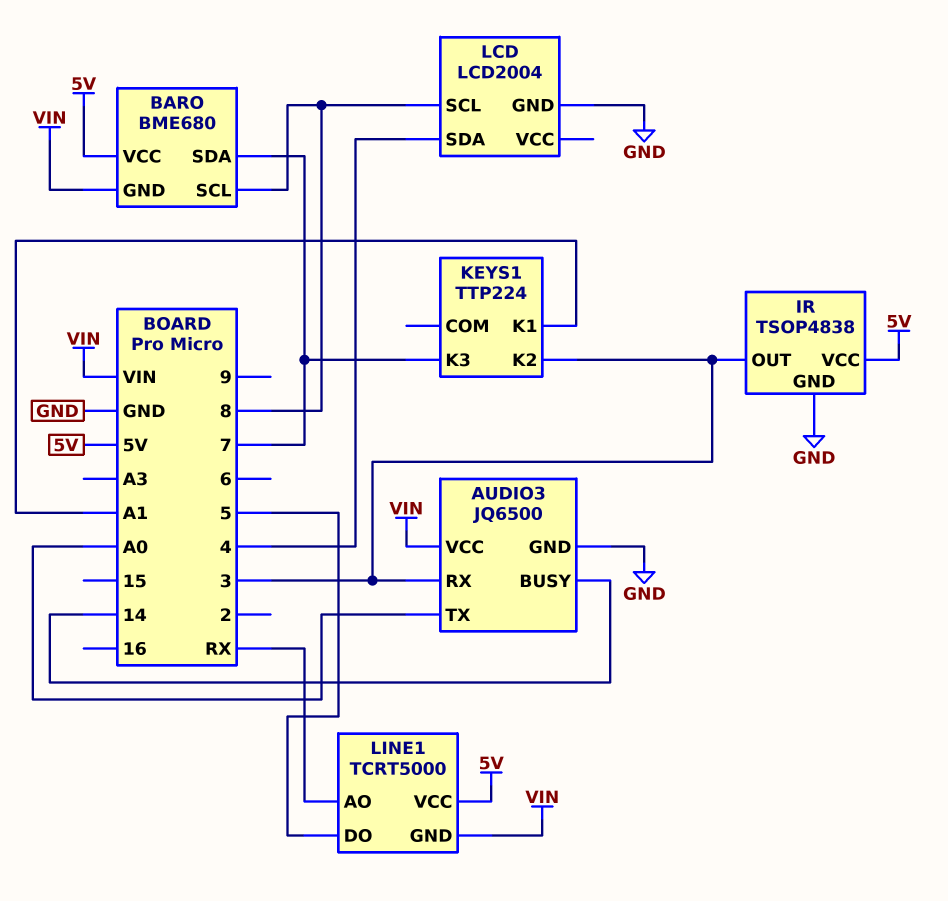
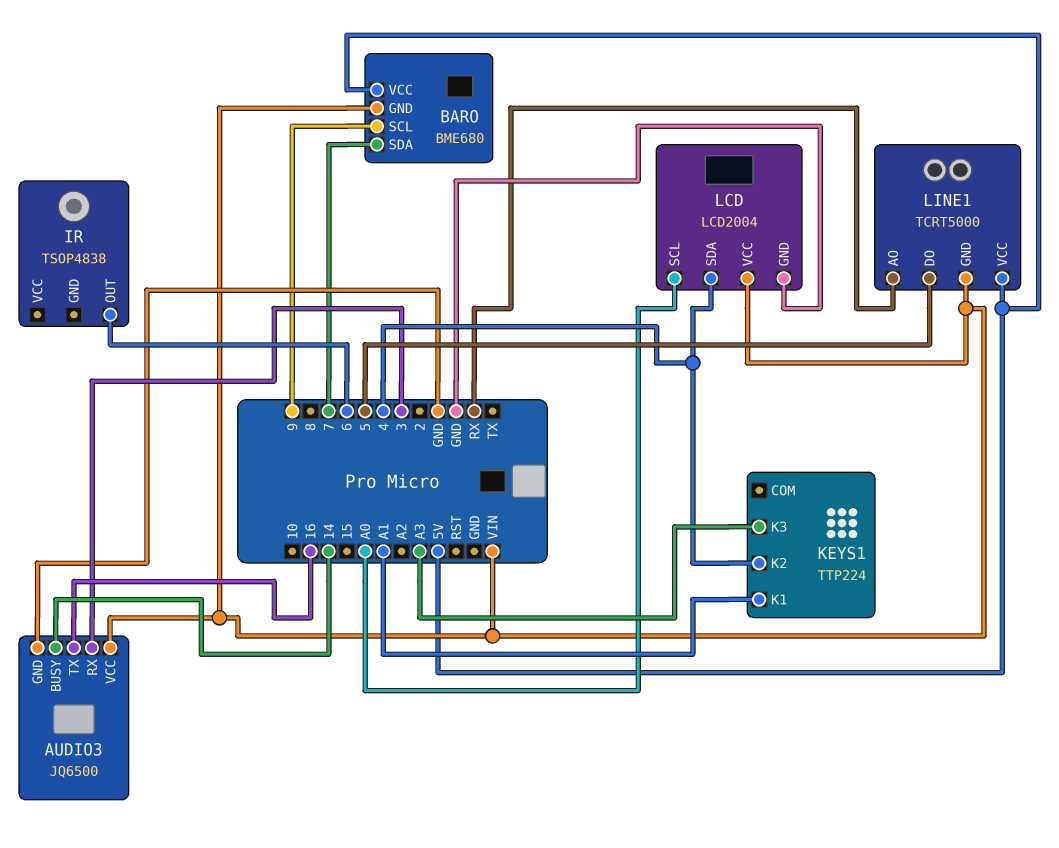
AUDIO3 pin TX: A0 -> 16
BARO pin SCL: 8 -> 9
IR pin GND: GND -> none
IR pin OUT: 3 -> 6
IR pin VCC: 5V -> none
KEYS1 pin K2: 3 -> 4
KEYS1 pin K3: 7 -> A3
LCD pin SCL: 8 -> A0
LCD pin VCC: none -> VIN

